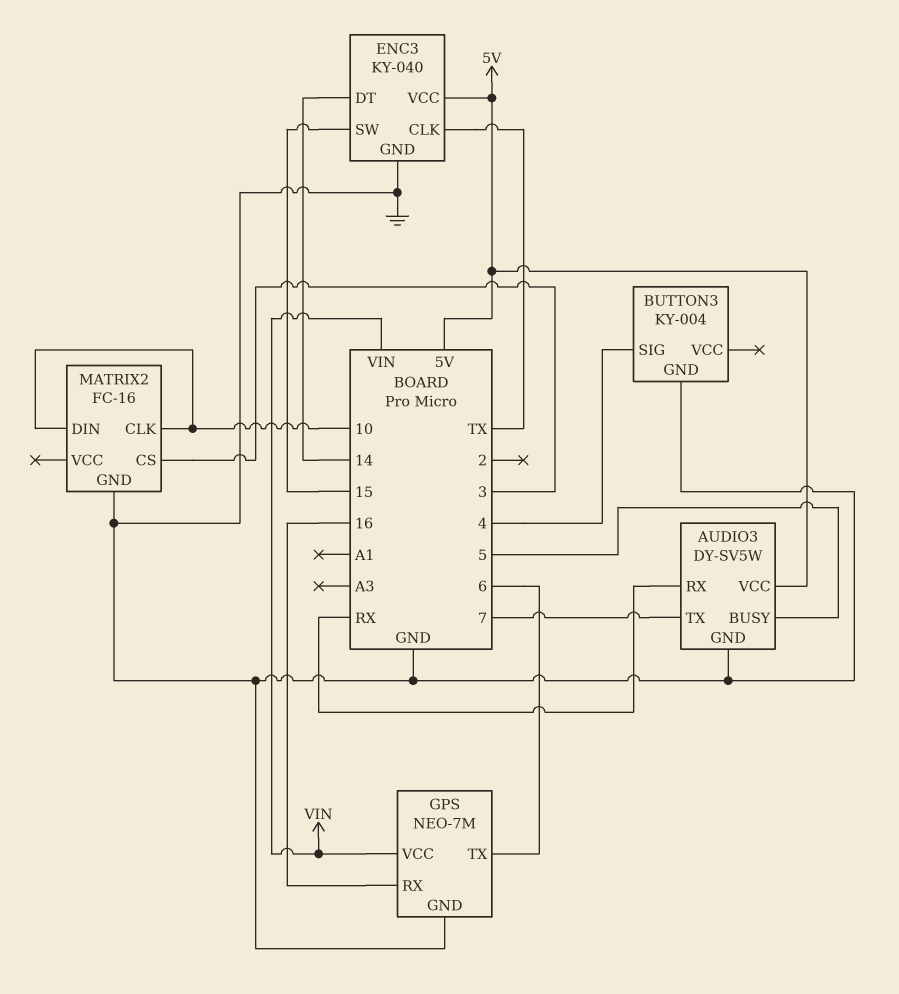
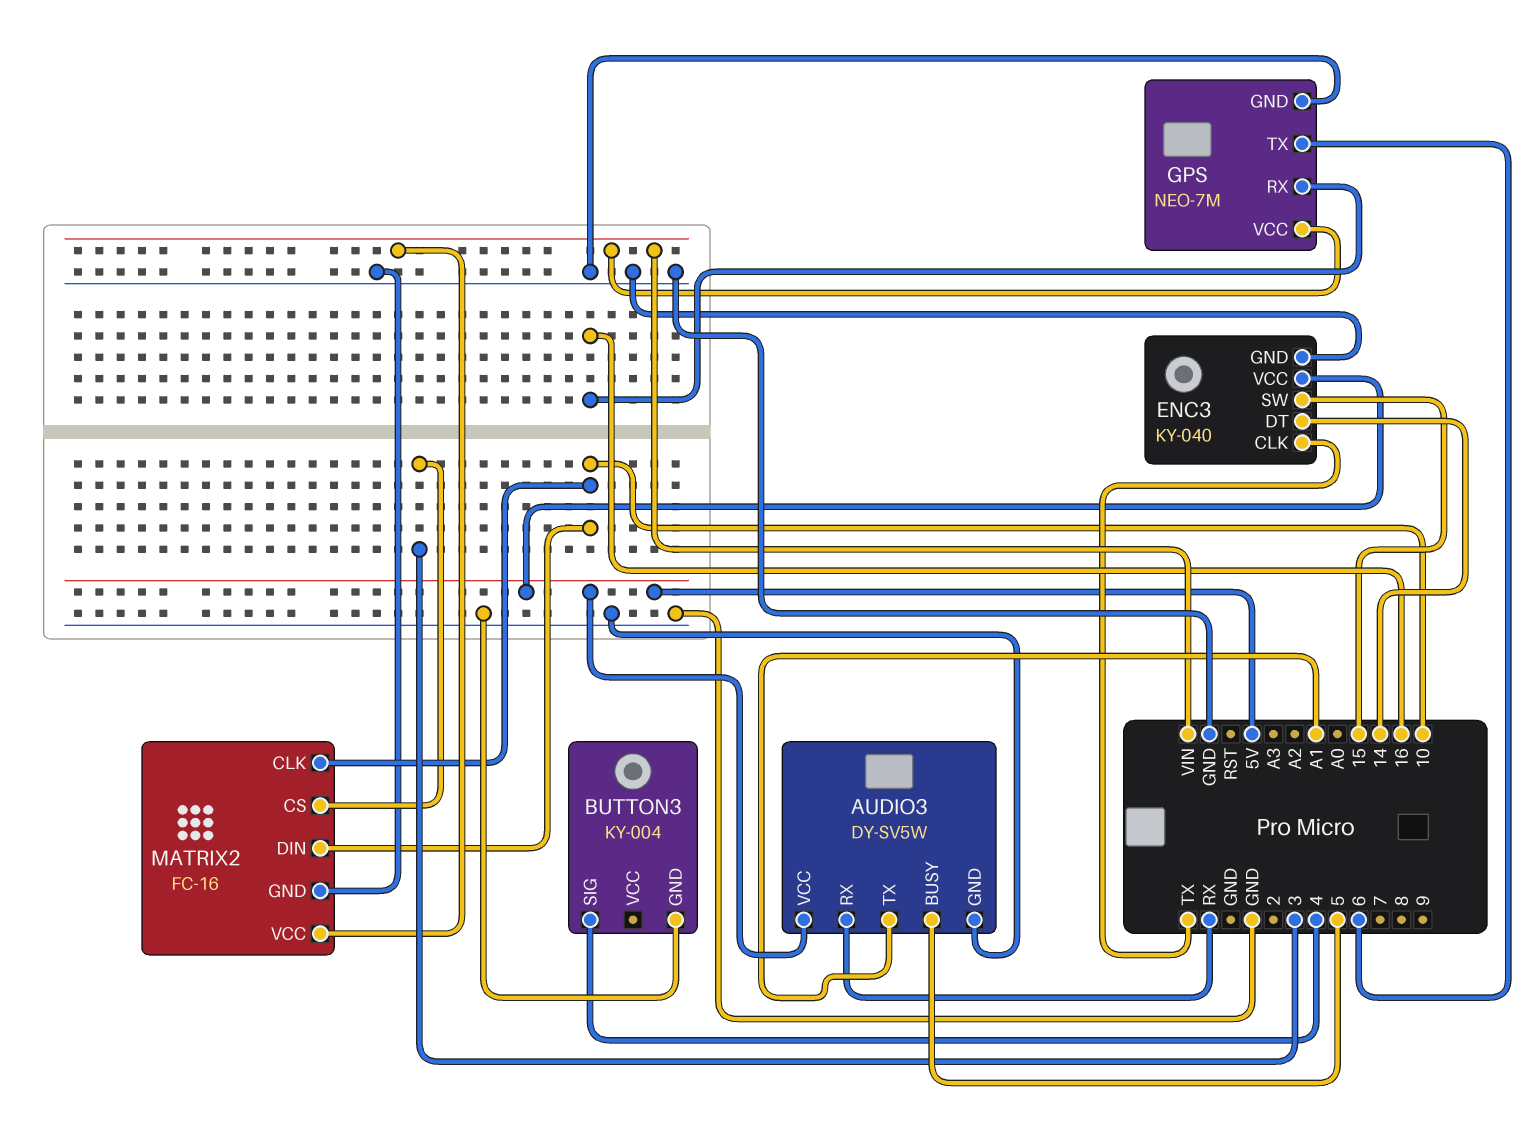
AUDIO3 pin TX: 7 -> A1
MATRIX2 pin VCC: none -> VIN

